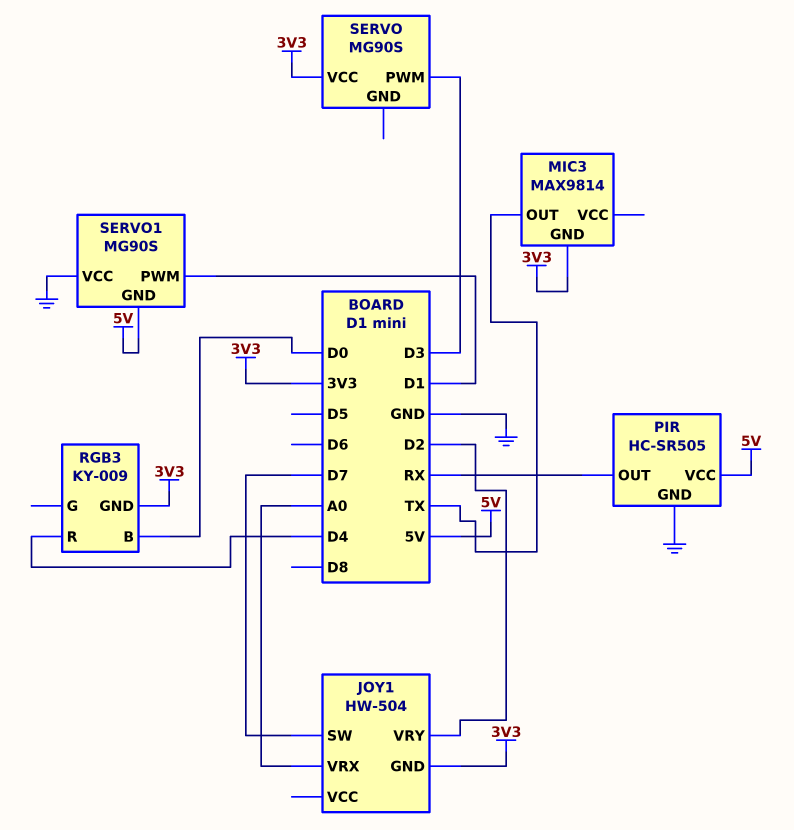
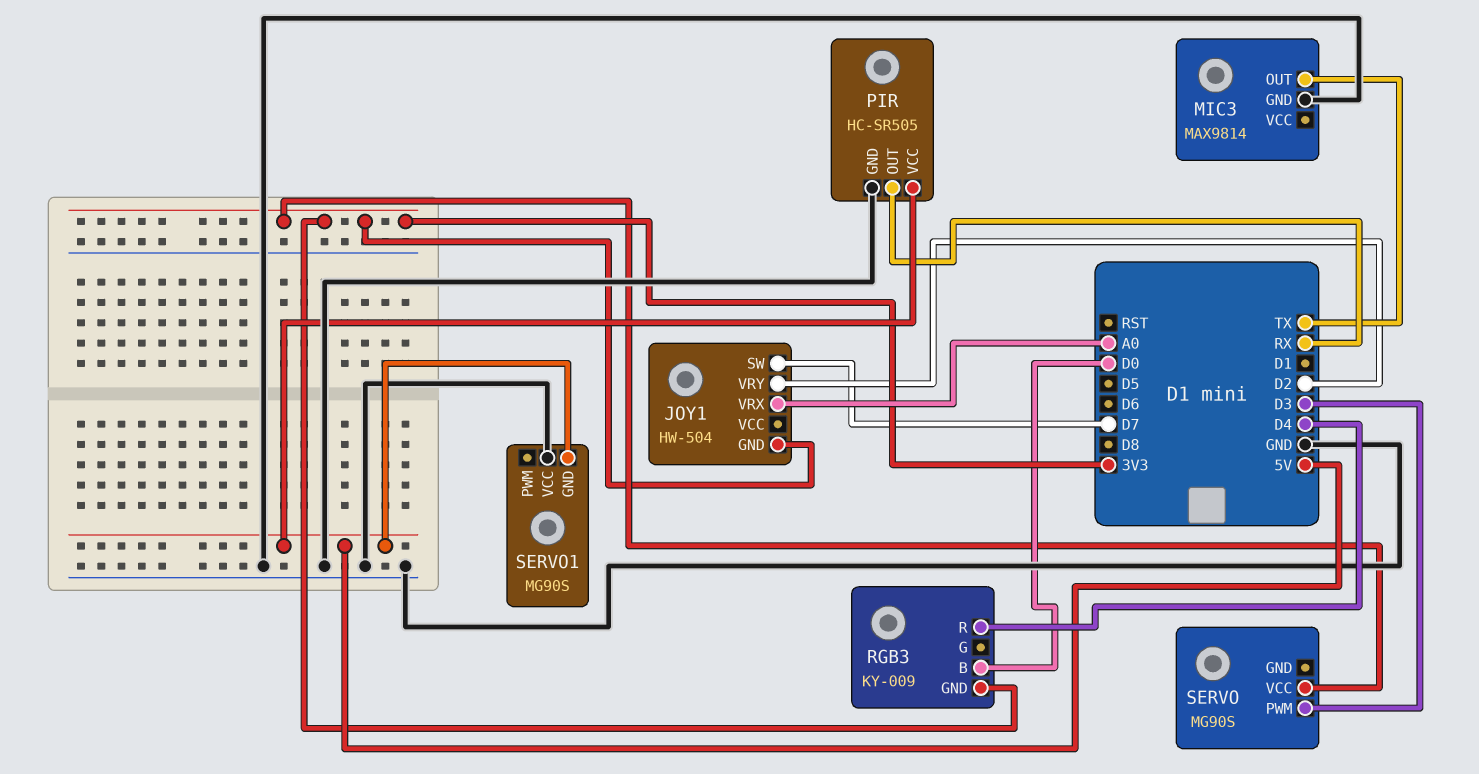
MIC3 pin GND: 3V3 -> GND
SERVO1 pin PWM: D1 -> none

